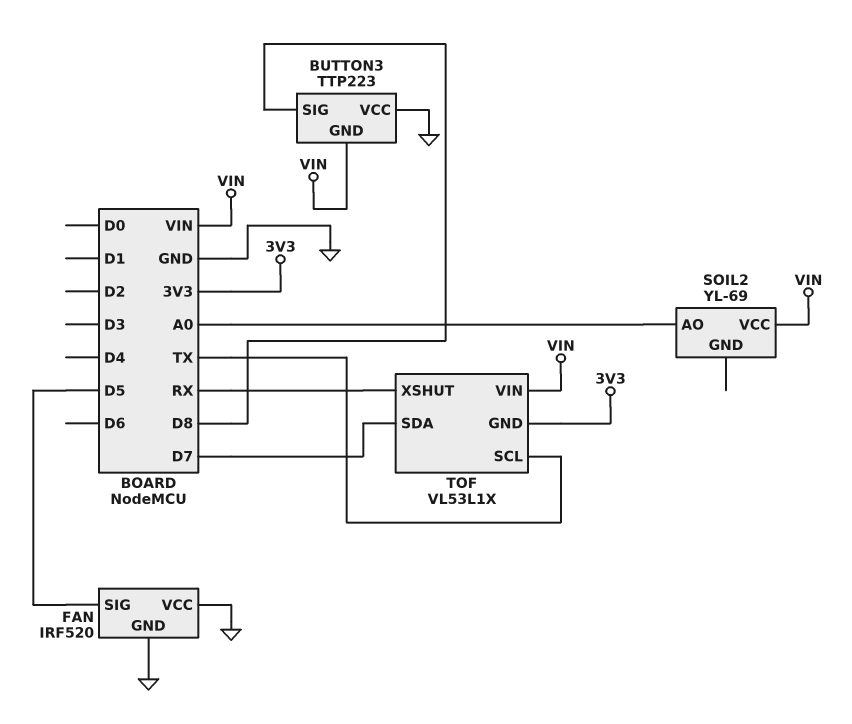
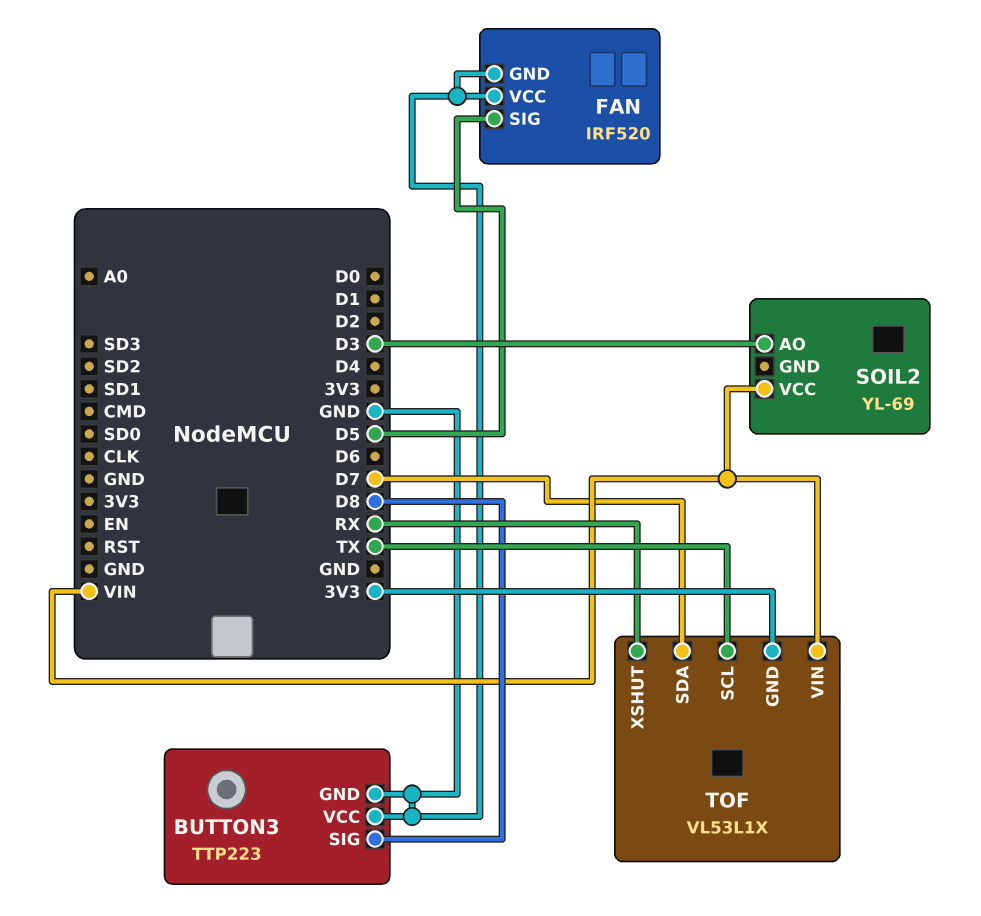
BUTTON3 pin GND: VIN -> GND
SOIL2 pin AO: A0 -> D3

